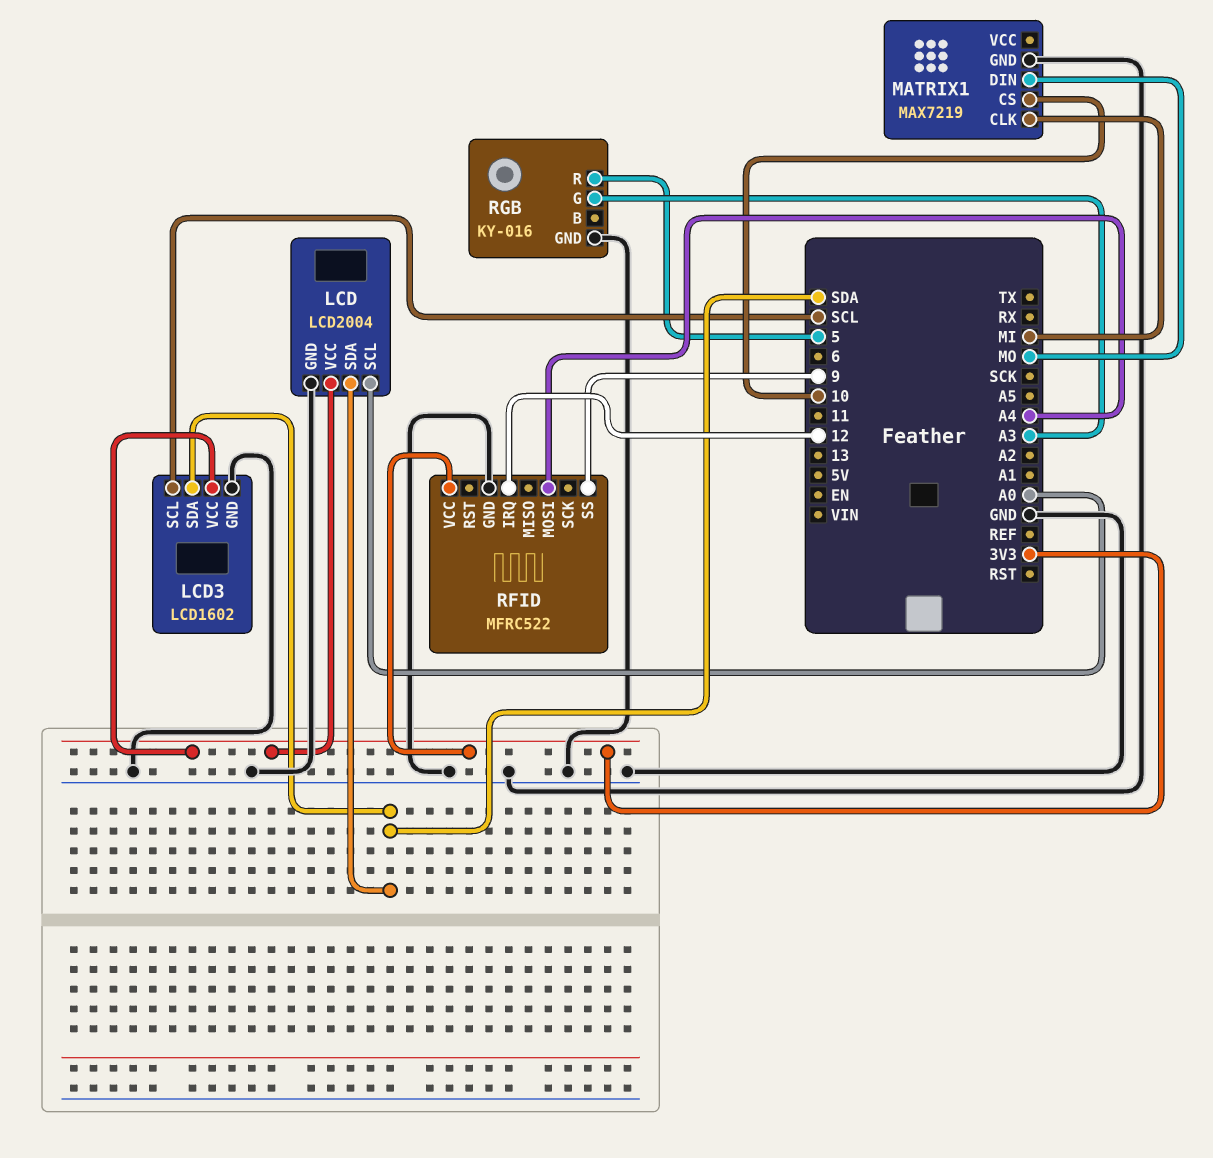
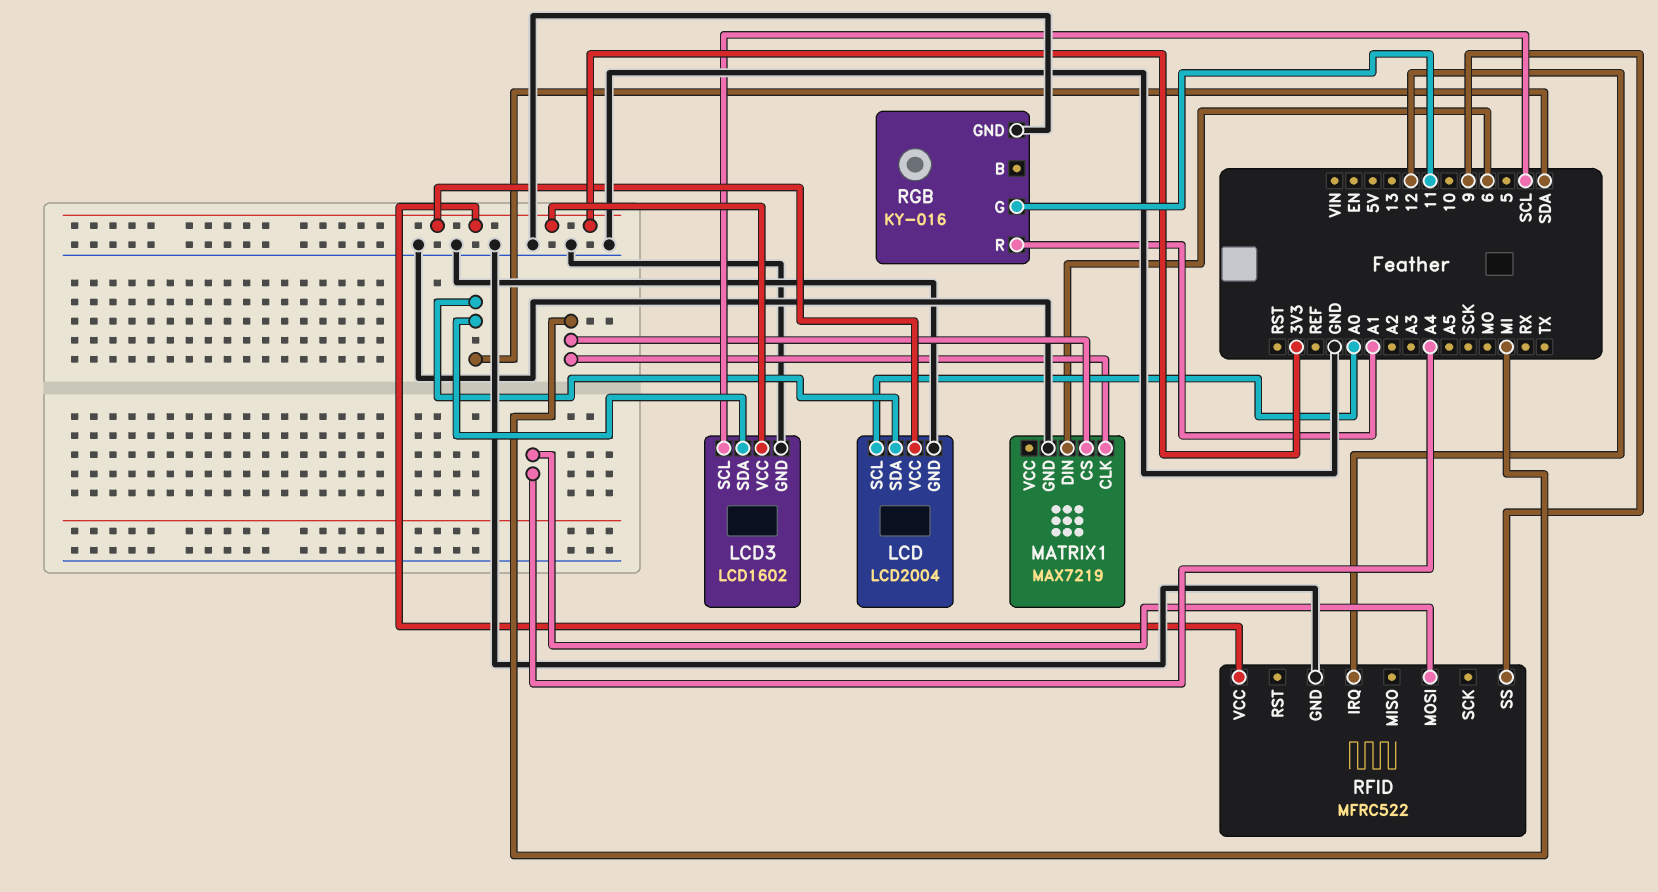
MATRIX1 pin CS: 10 -> MI
MATRIX1 pin DIN: MO -> 6
RGB pin G: A3 -> 11
RGB pin R: 5 -> A1

